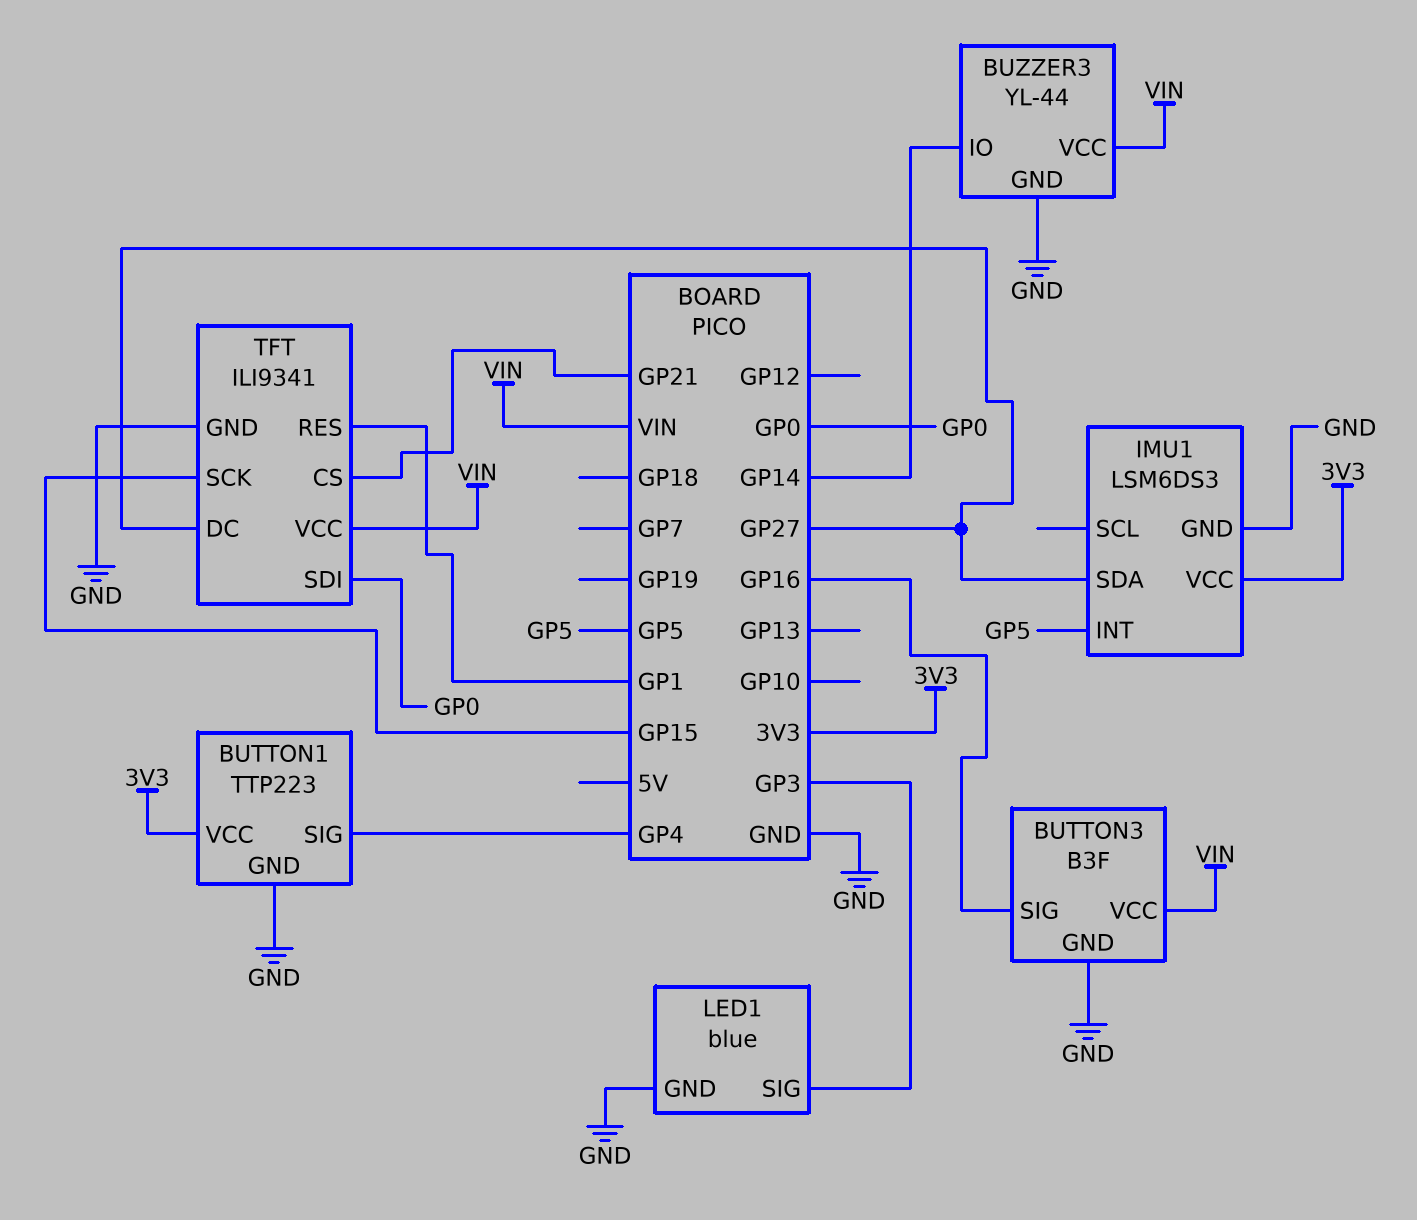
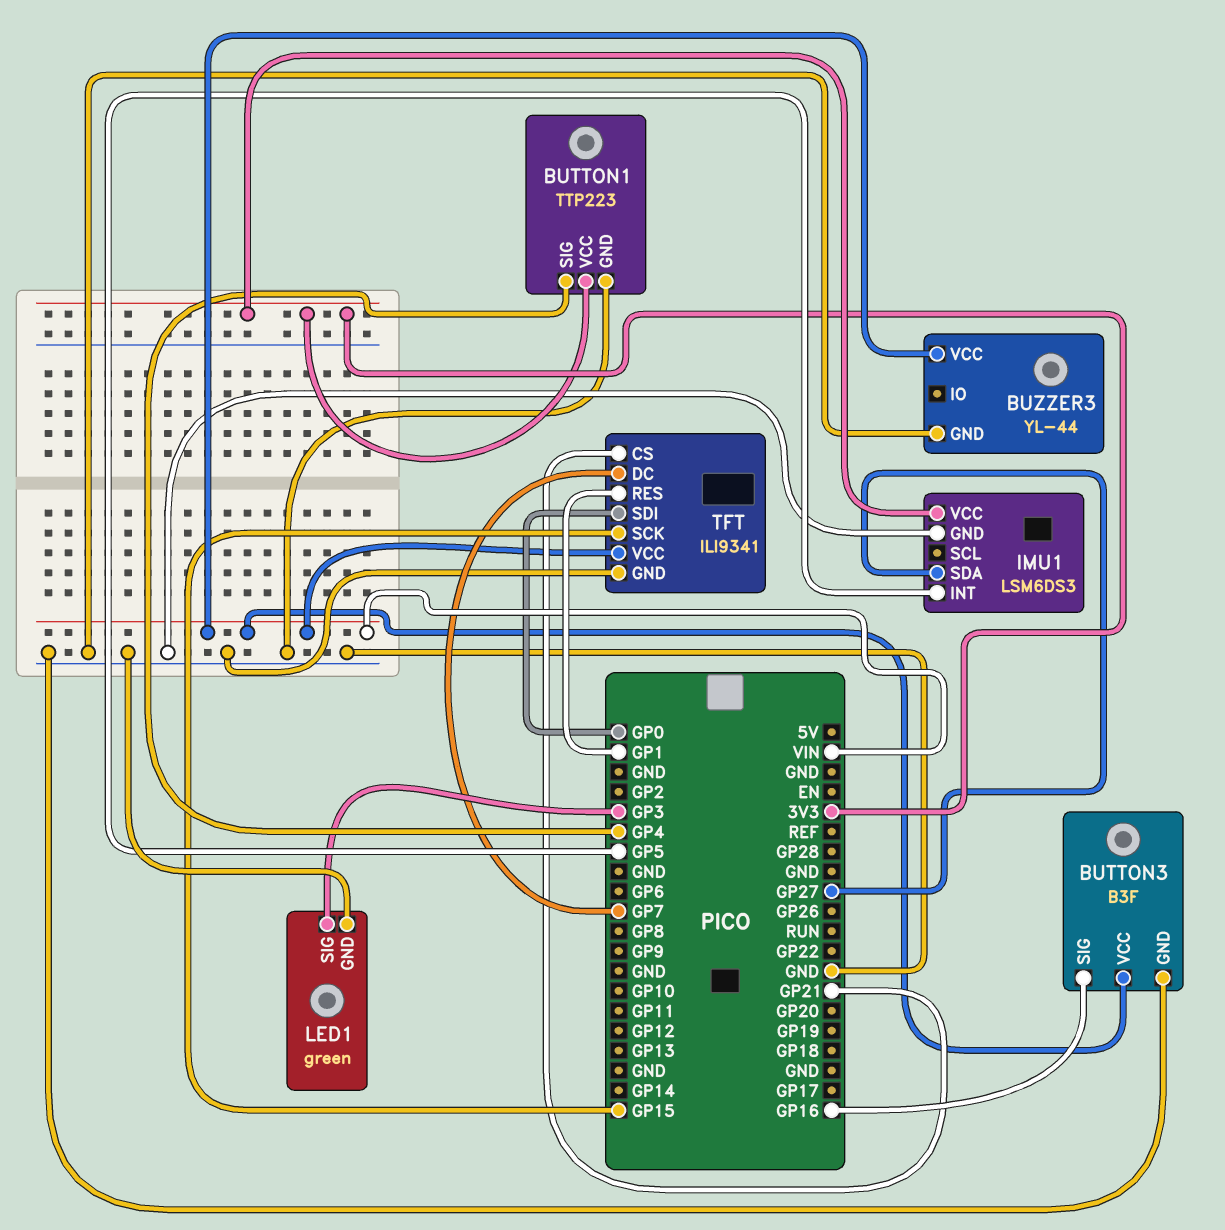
BUZZER3 pin IO: GP14 -> none
LED1: blue -> green
TFT pin DC: GP27 -> GP7

